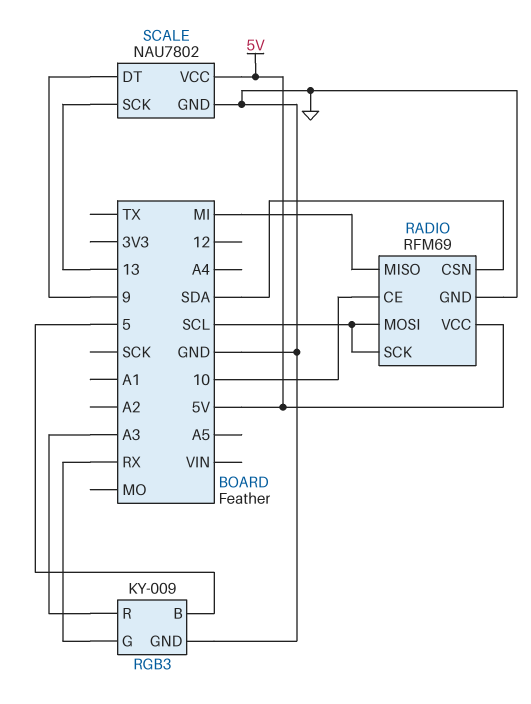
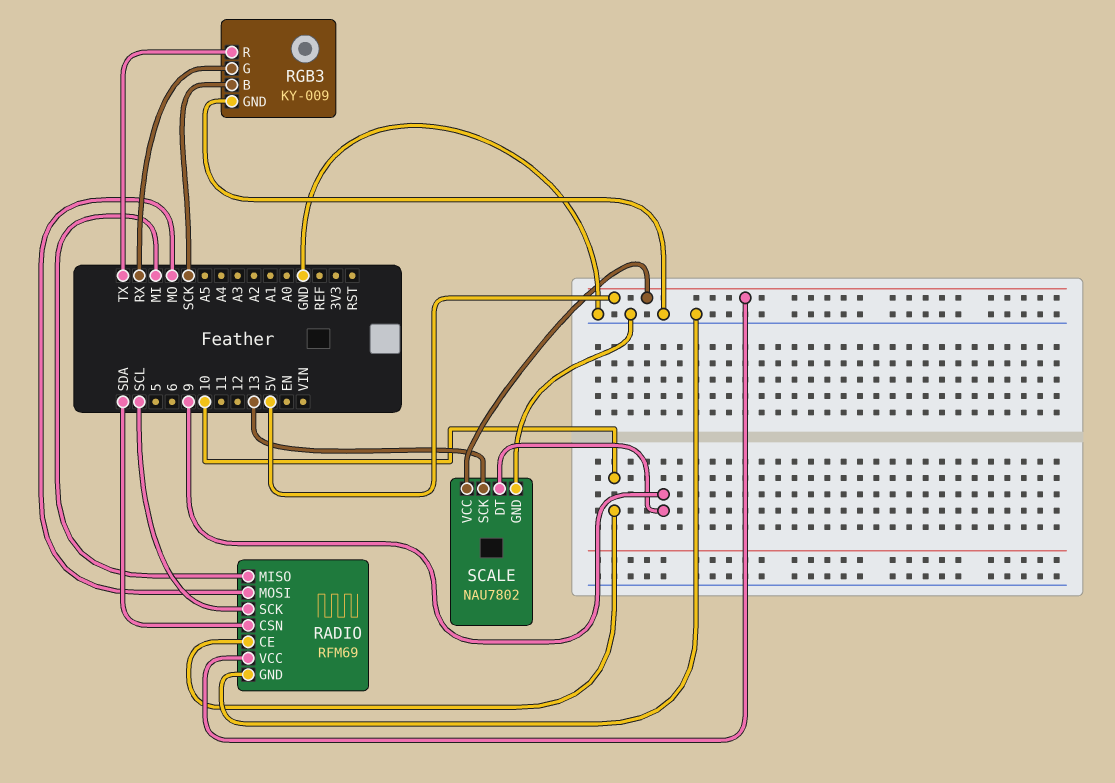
RADIO pin MOSI: SCL -> MO
RGB3 pin B: 5 -> SCK
RGB3 pin R: A3 -> TX

